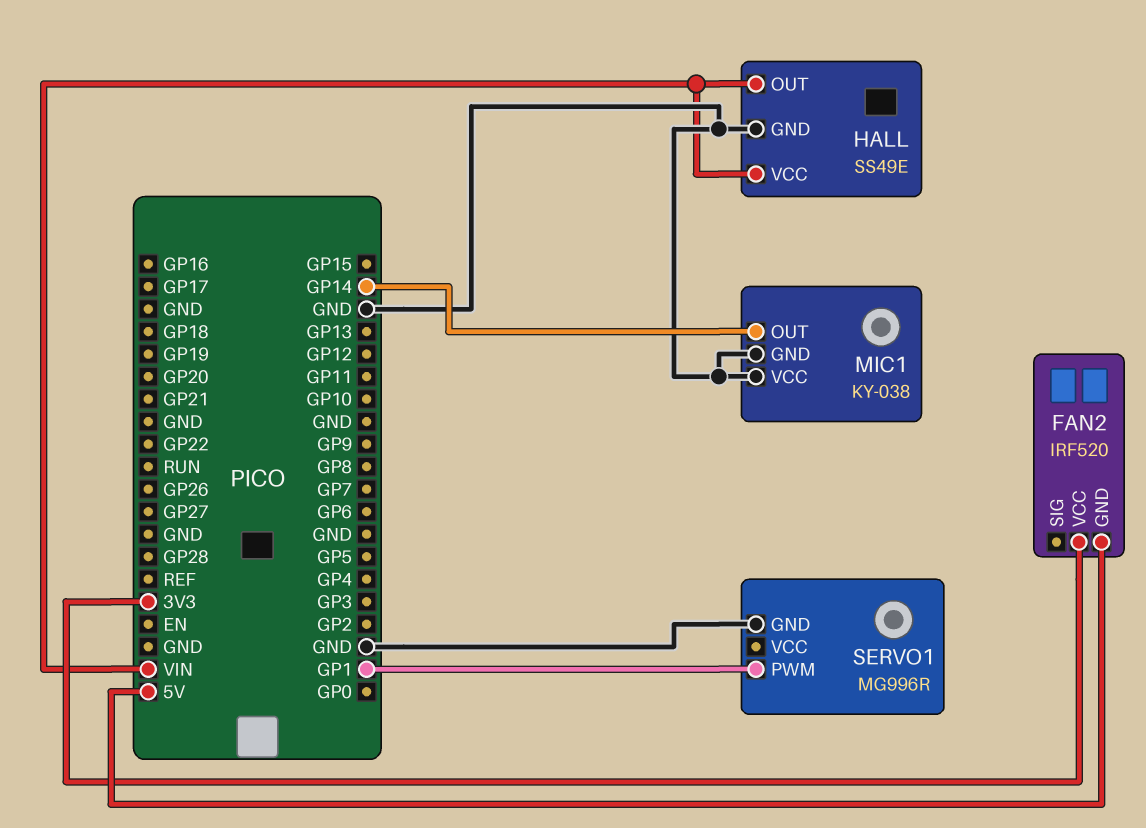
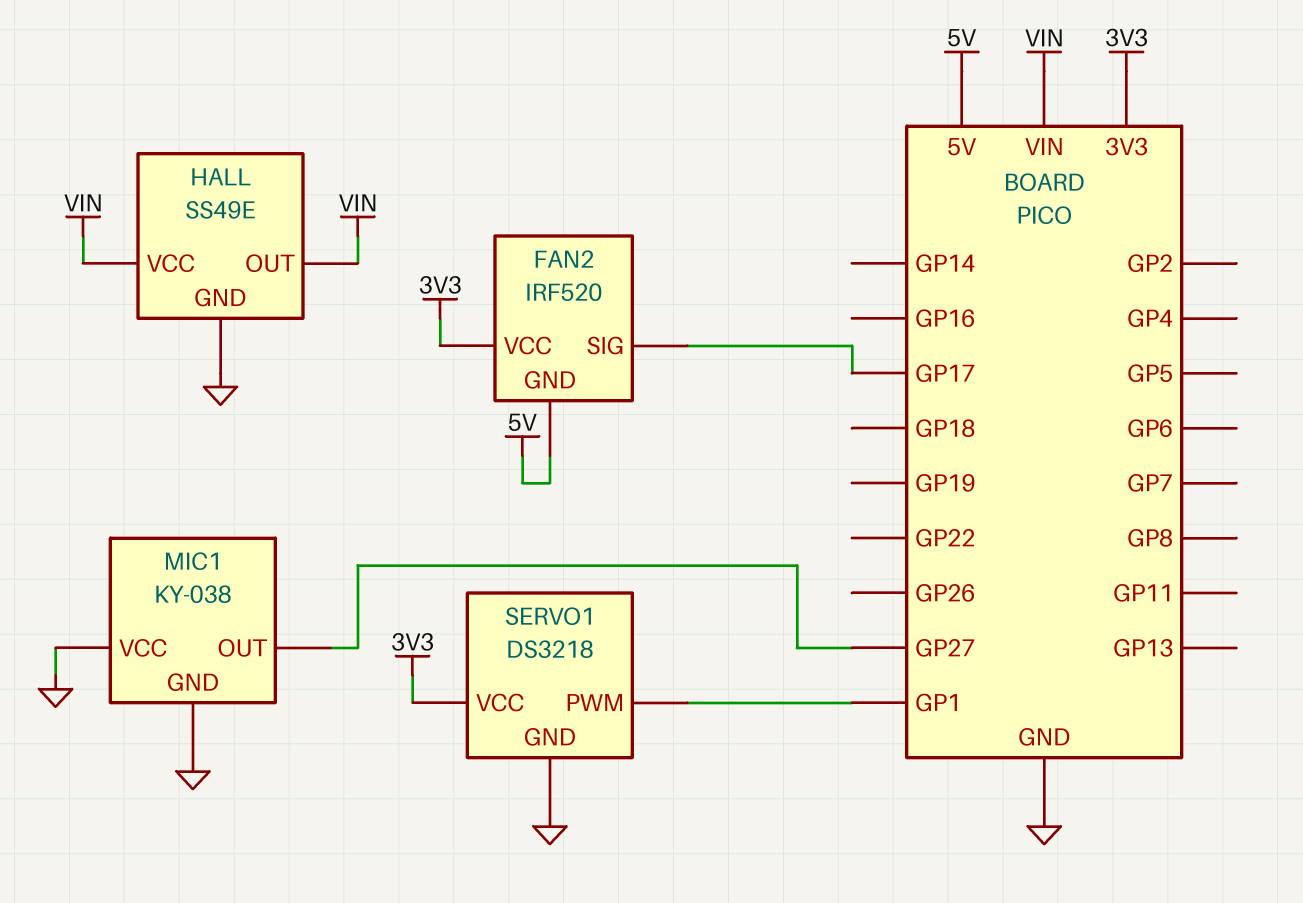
FAN2 pin SIG: none -> GP17
MIC1 pin OUT: GP14 -> GP27
SERVO1: MG996R -> DS3218
SERVO1 pin VCC: none -> 3V3

